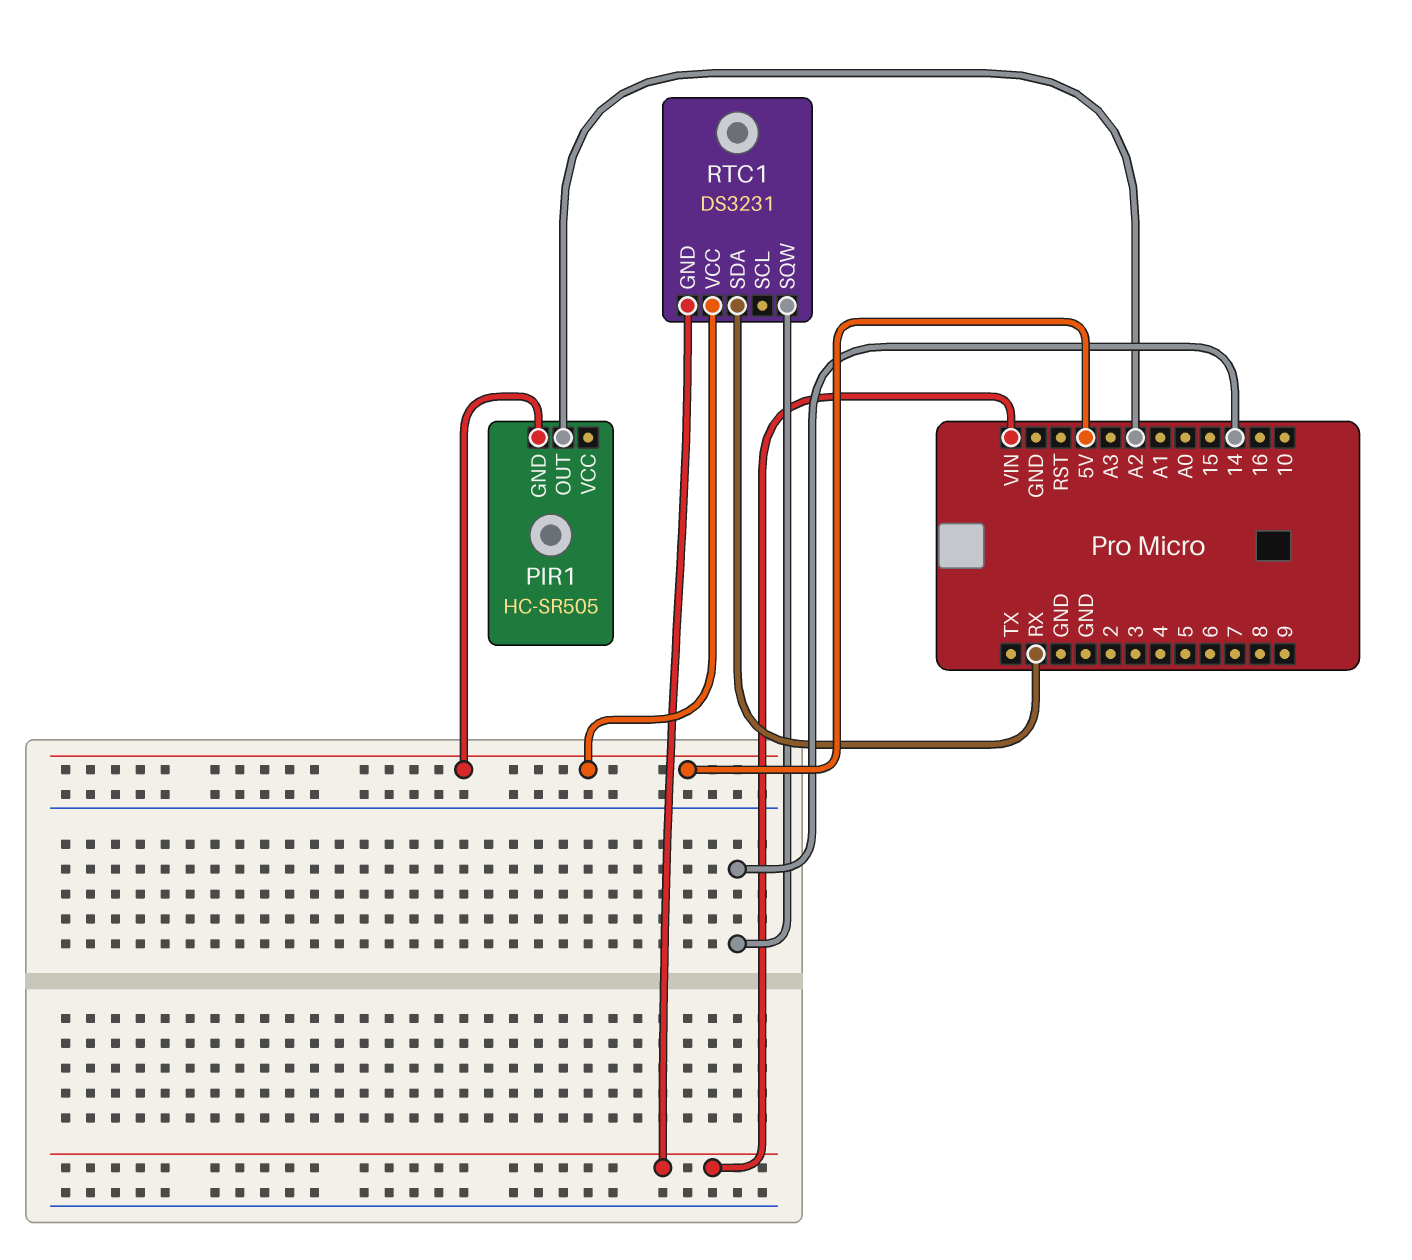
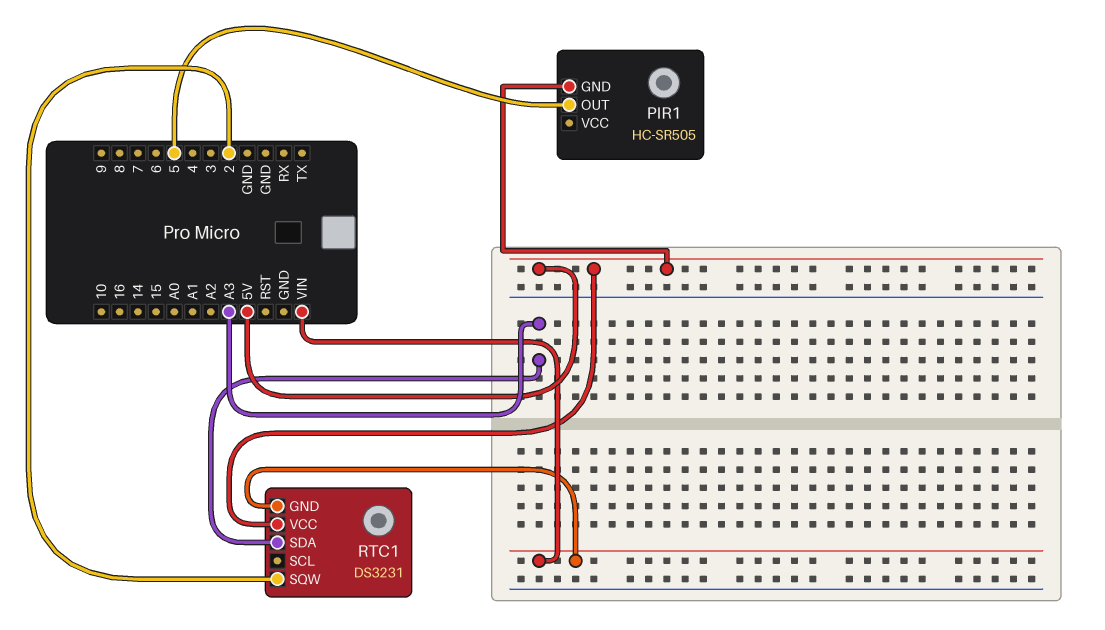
PIR1 pin OUT: A2 -> 5
RTC1 pin SDA: RX -> A3
RTC1 pin SQW: 14 -> 2

